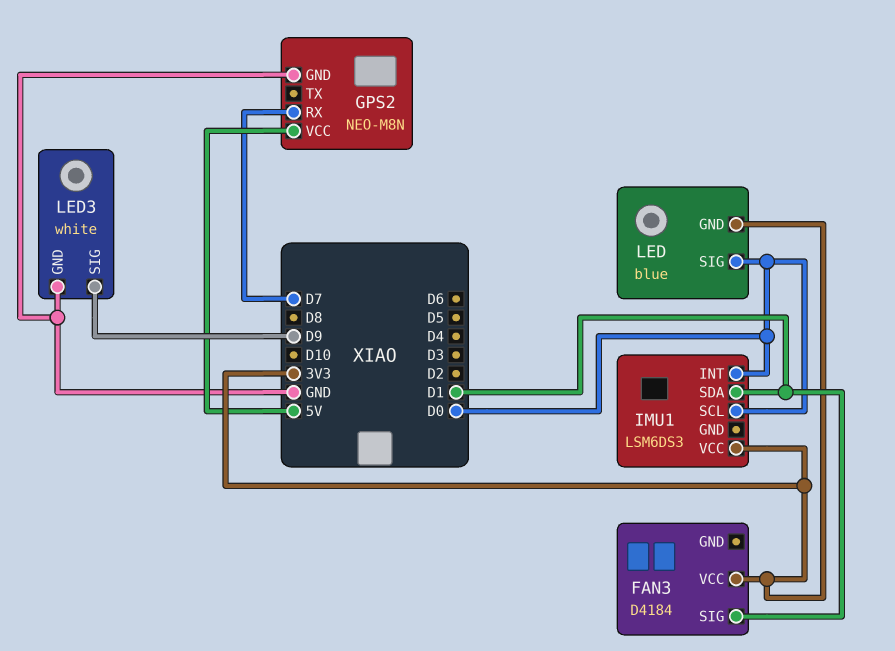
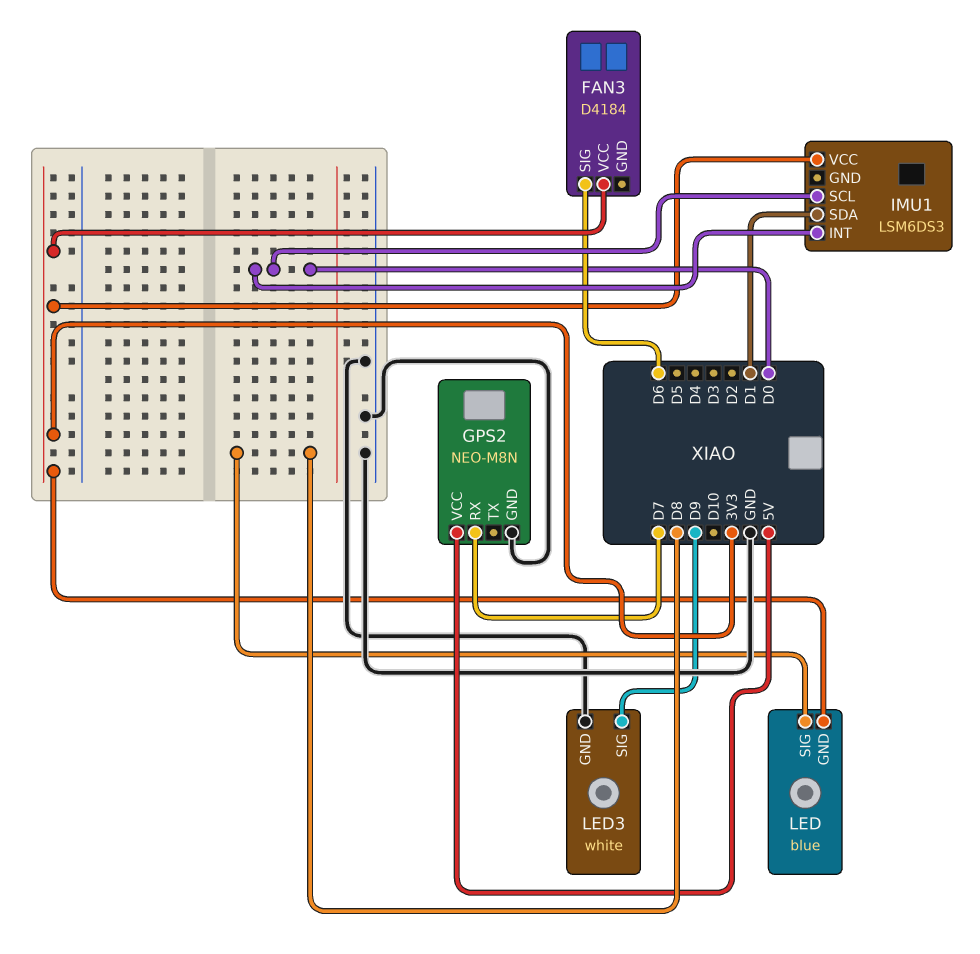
FAN3 pin SIG: D1 -> D6
LED pin SIG: D0 -> D8

